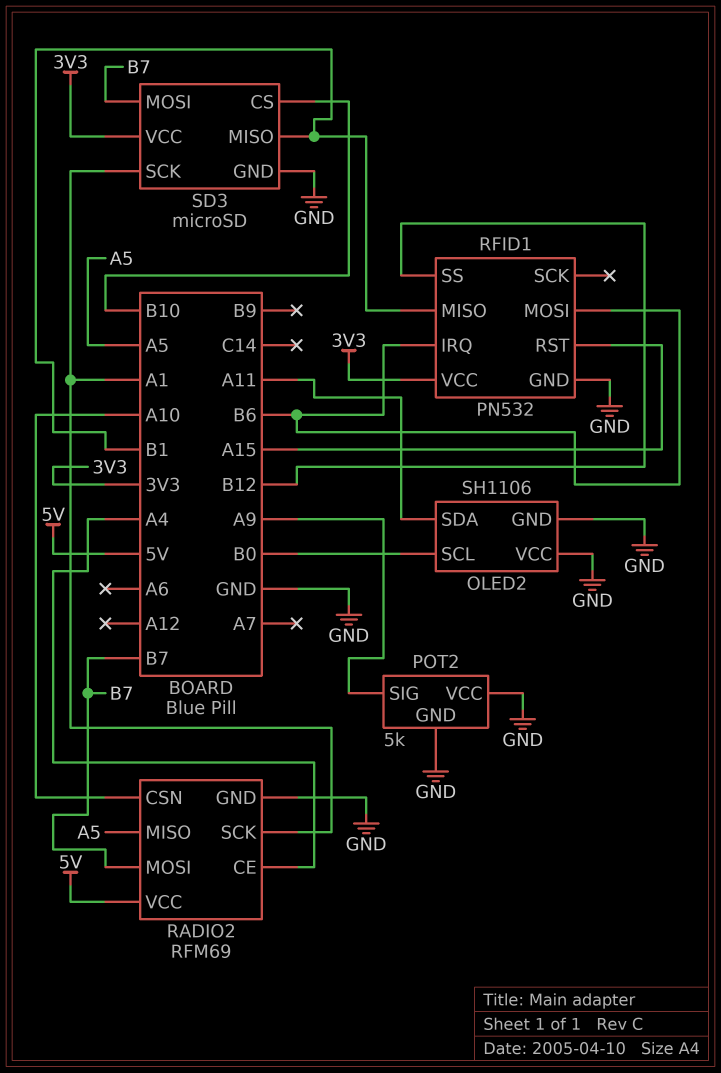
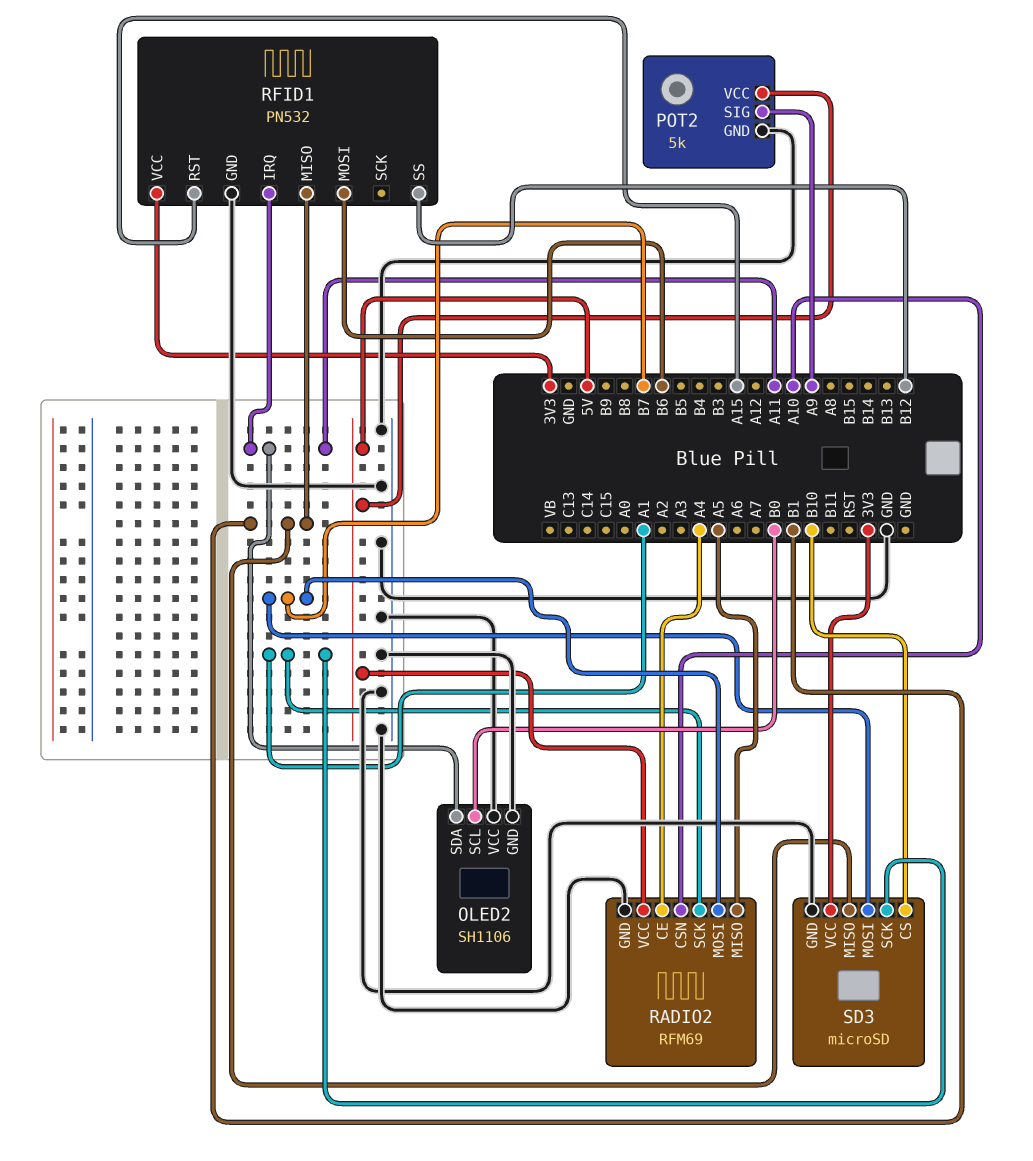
POT2 pin VCC: GND -> 5V
RFID1 pin IRQ: B6 -> A11

